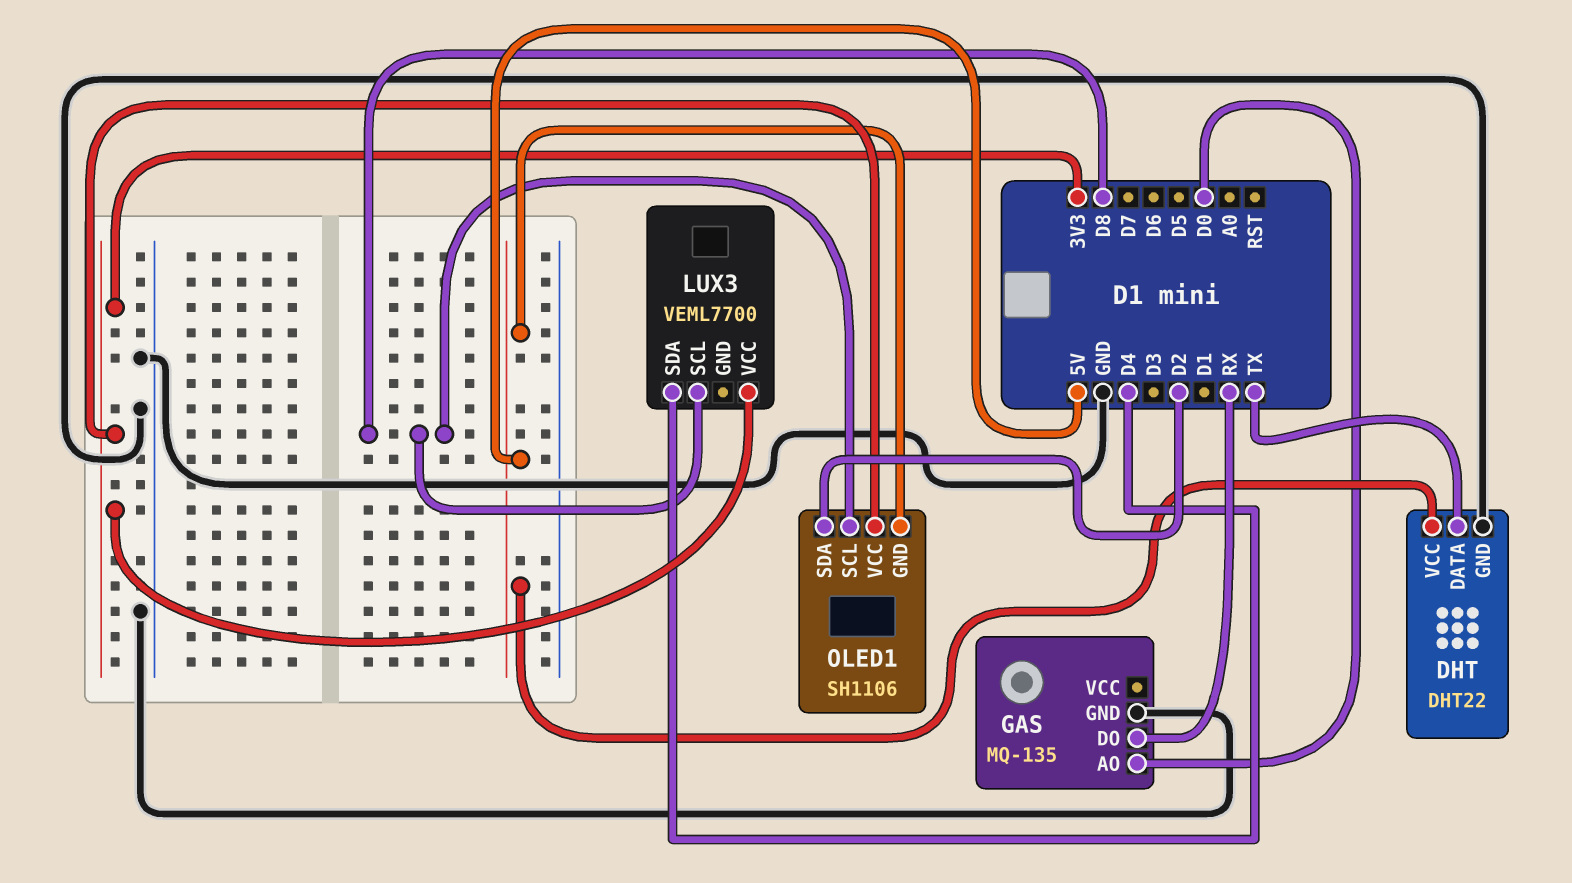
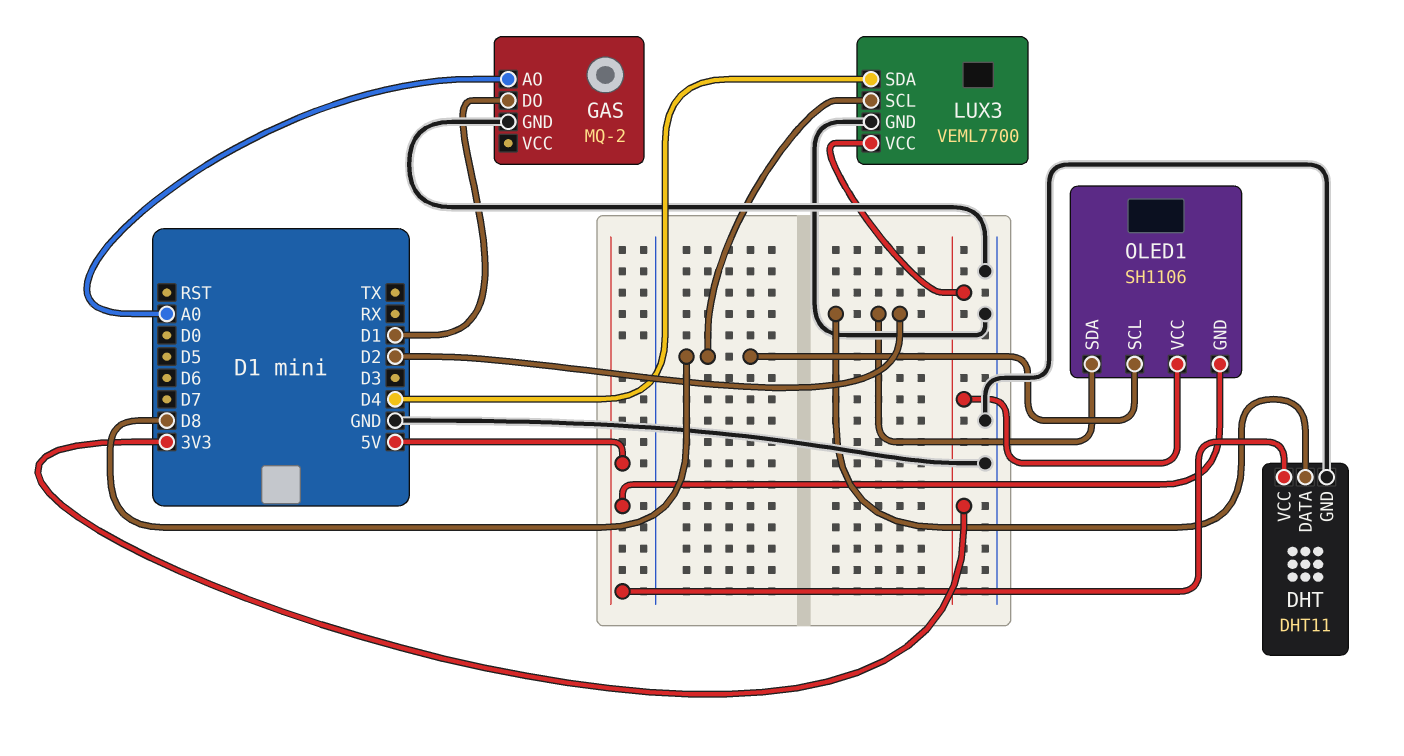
DHT: DHT22 -> DHT11
DHT pin DATA: TX -> D2
GAS: MQ-135 -> MQ-2
GAS pin AO: D0 -> A0
GAS pin DO: RX -> D1
LUX3 pin GND: none -> GND

